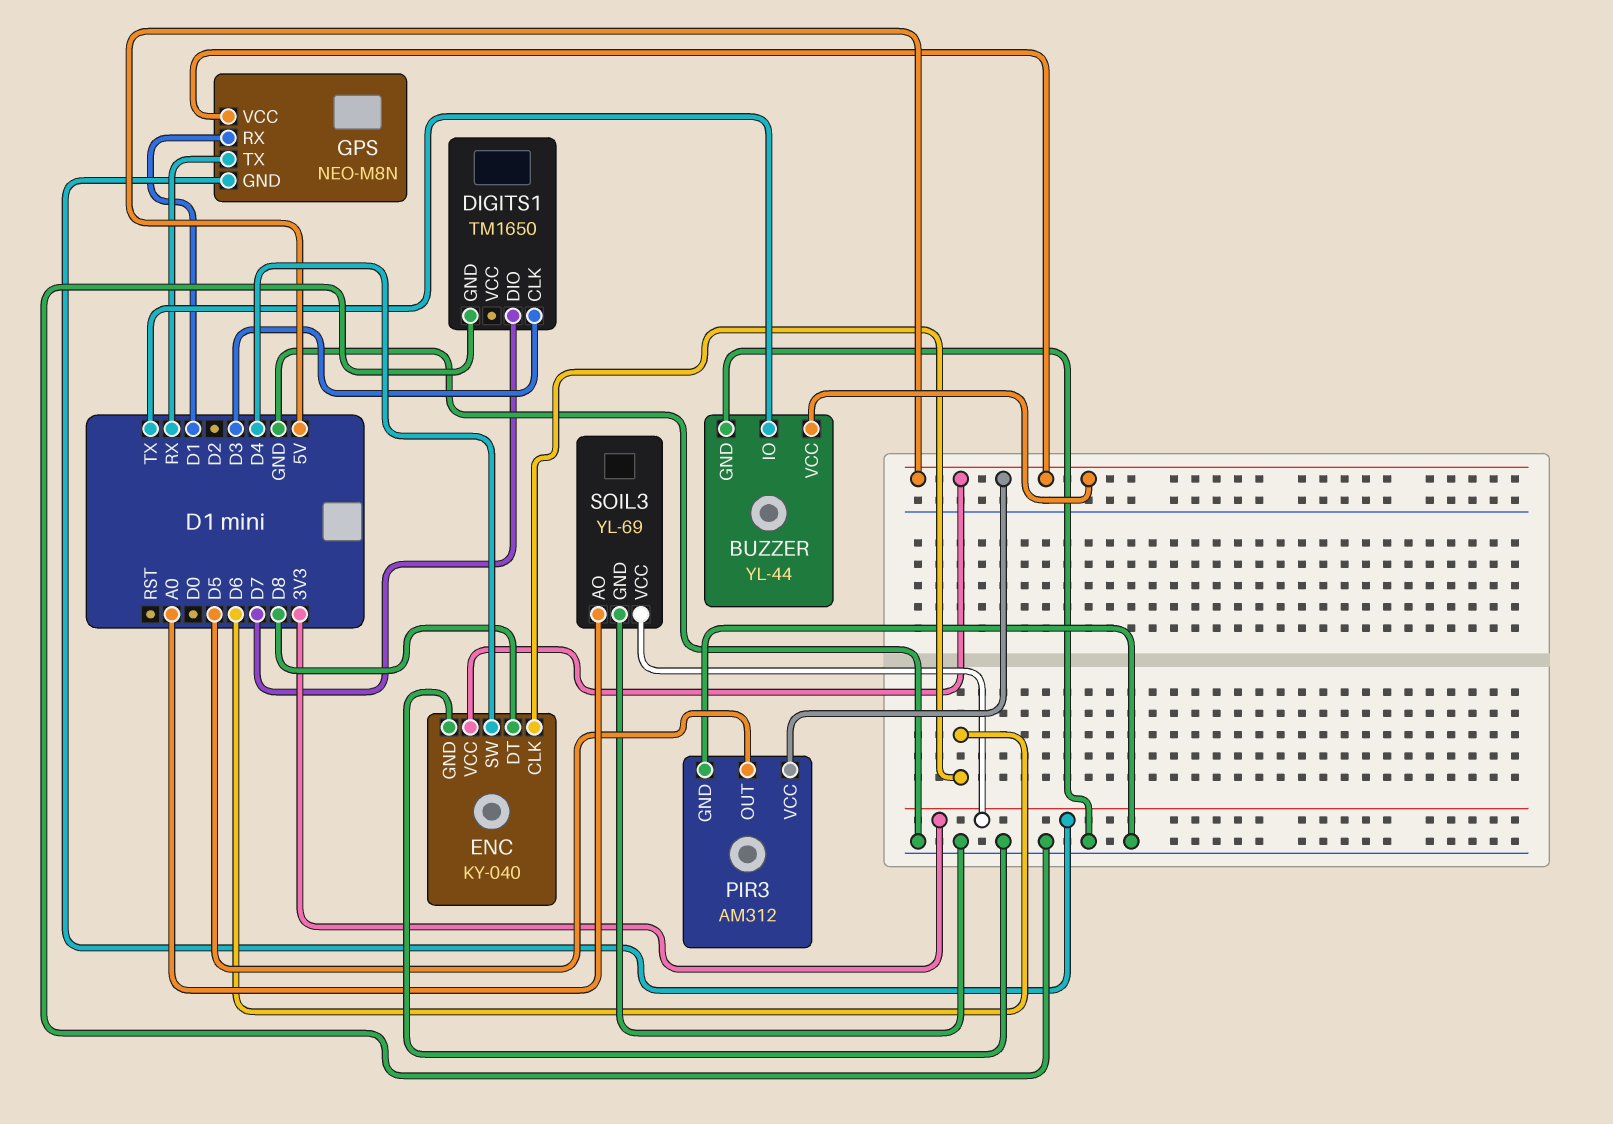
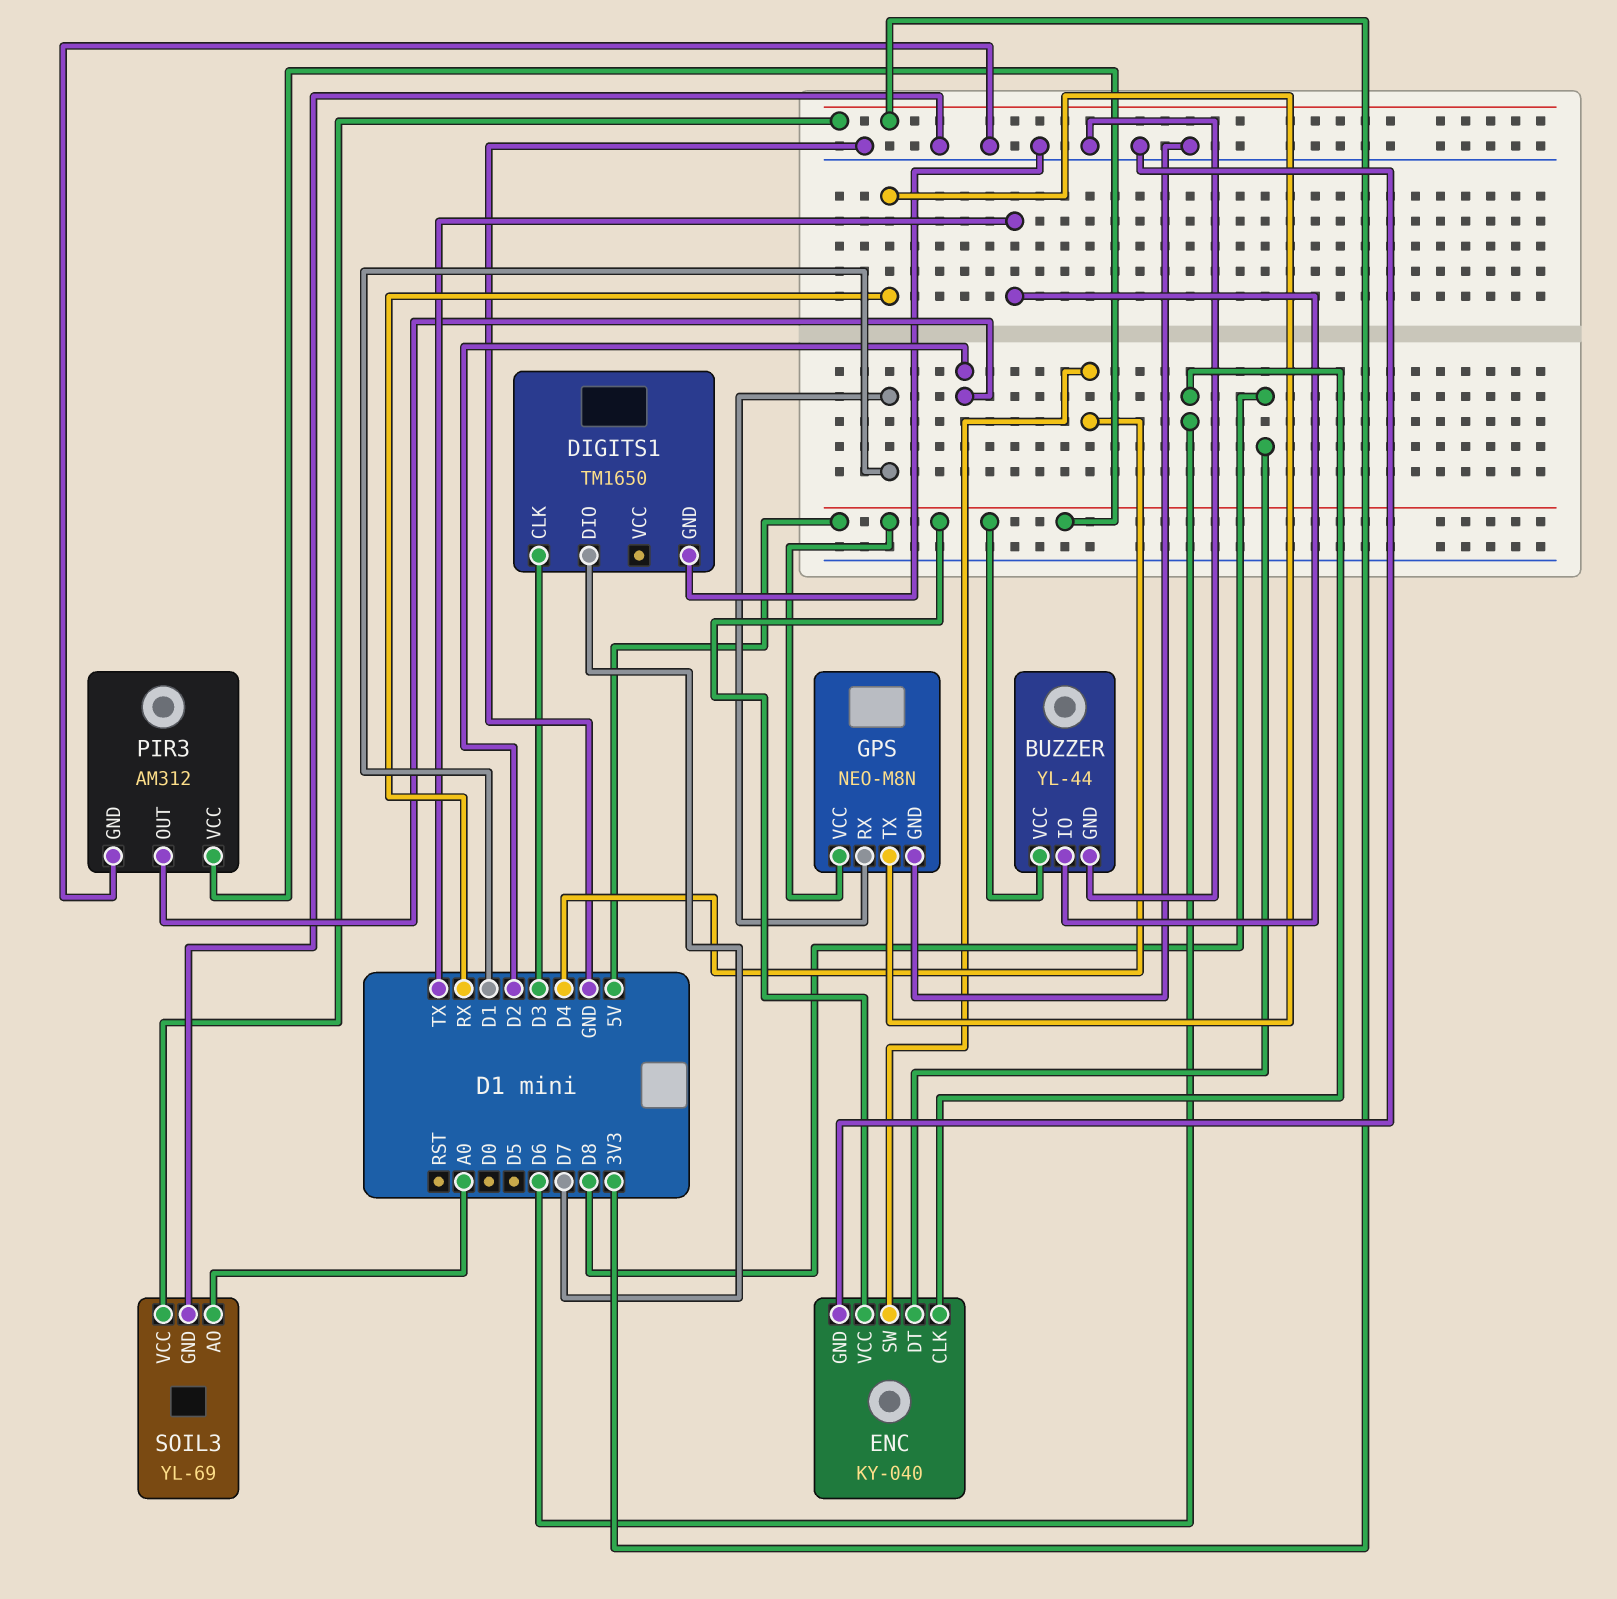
GPS pin GND: 3V3 -> GND
PIR3 pin OUT: D5 -> D2

